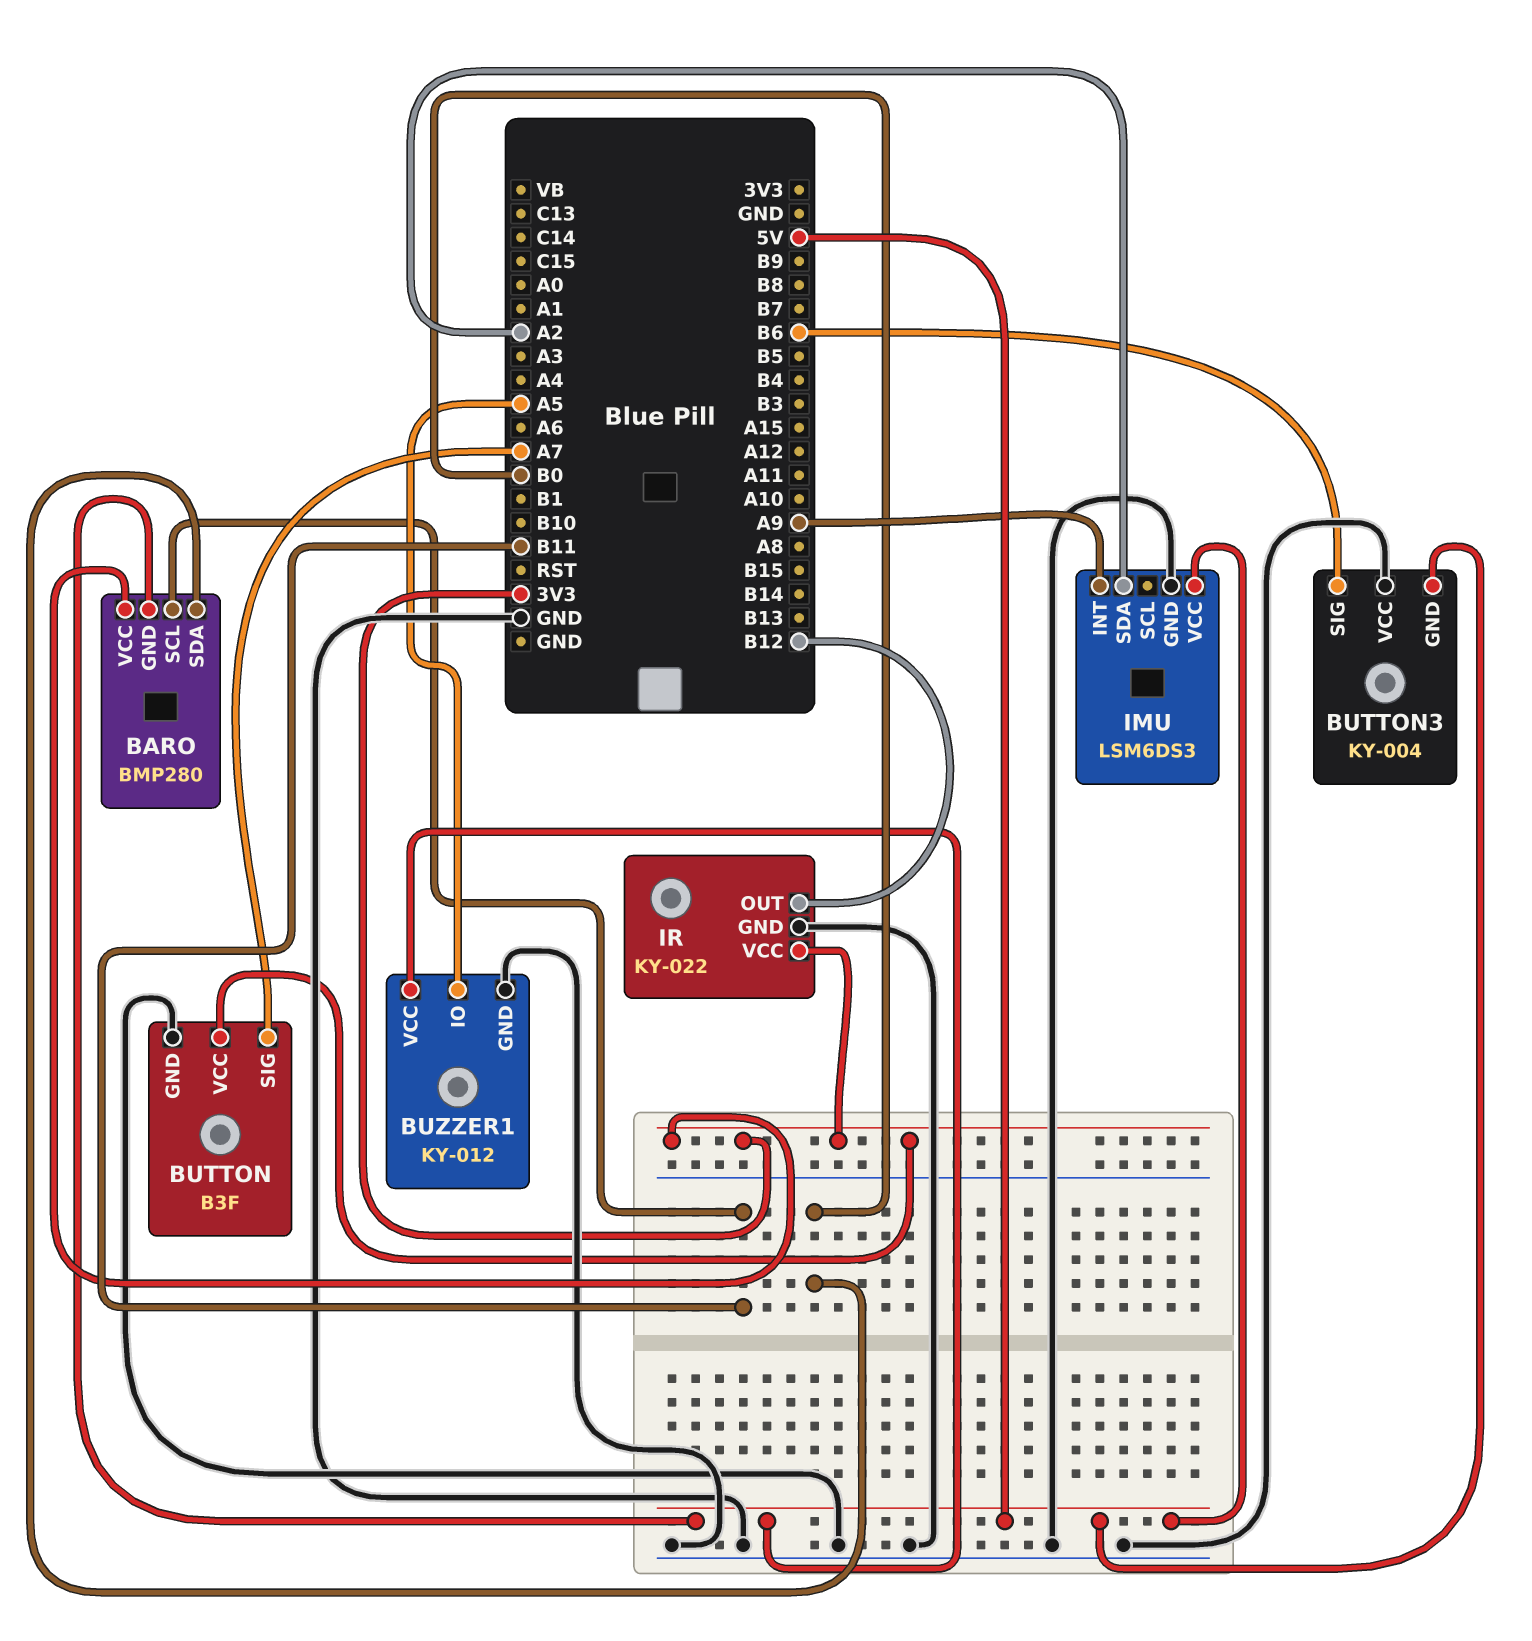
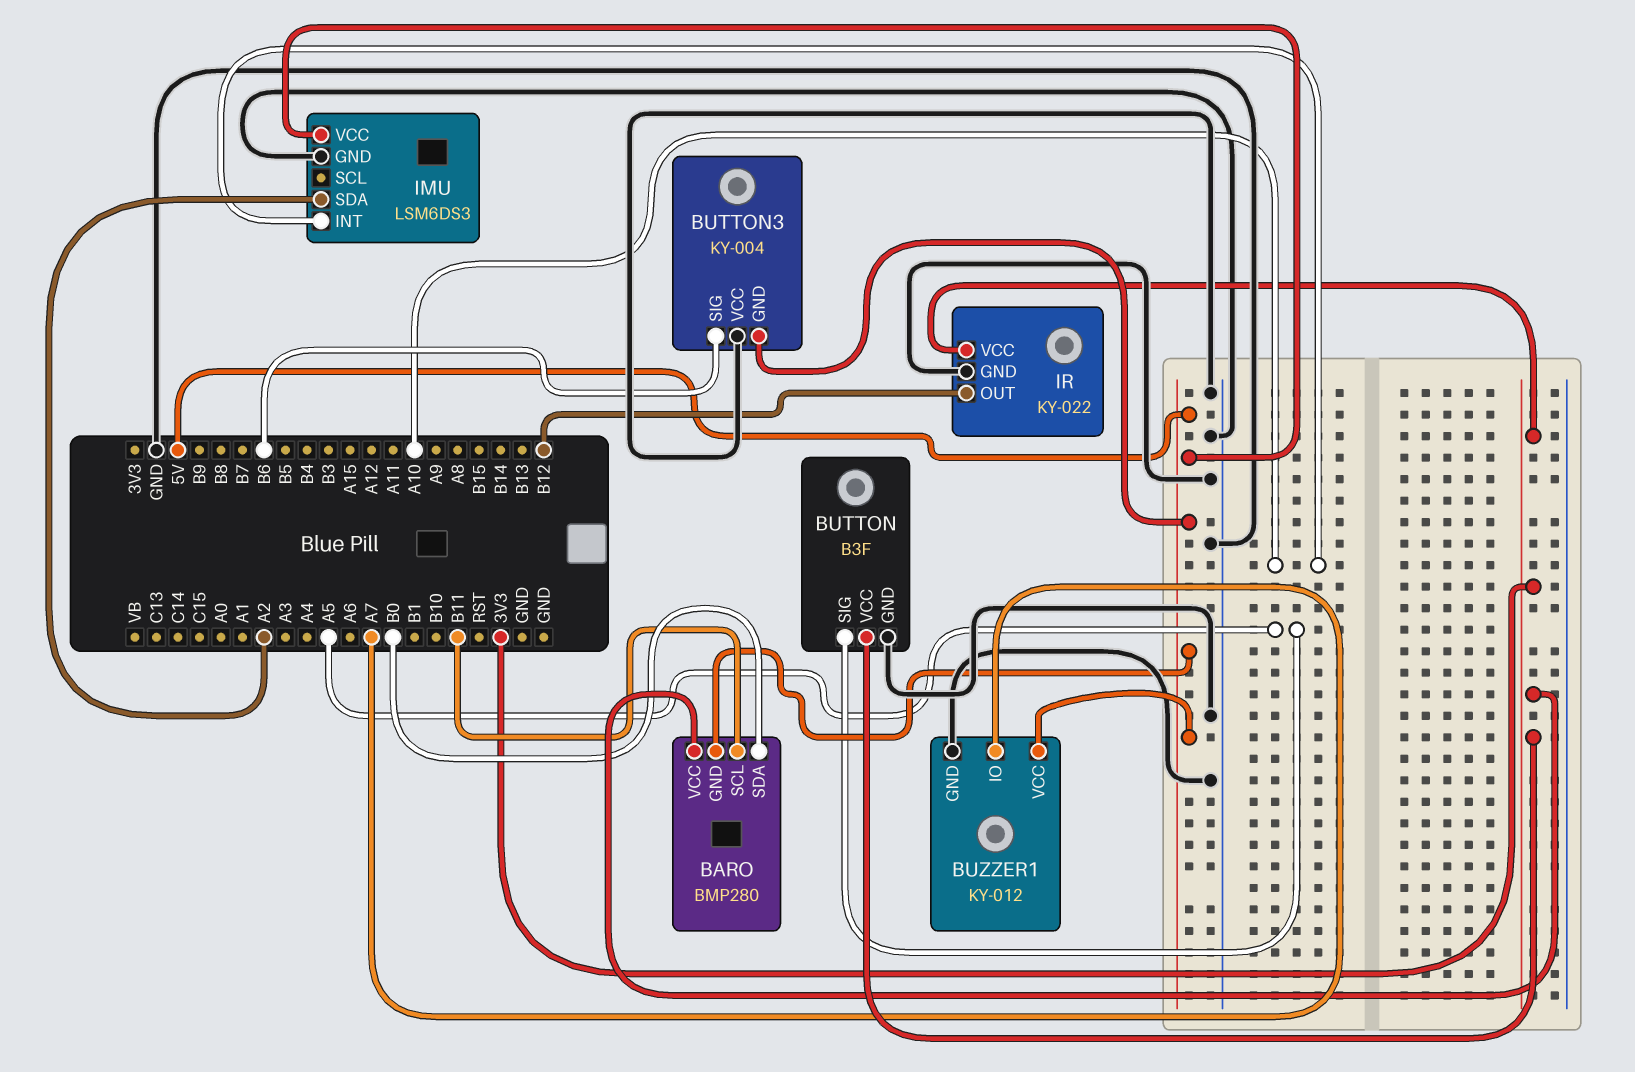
BUTTON pin SIG: A7 -> A5
BUZZER1 pin IO: A5 -> A7
IMU pin INT: A9 -> A10

